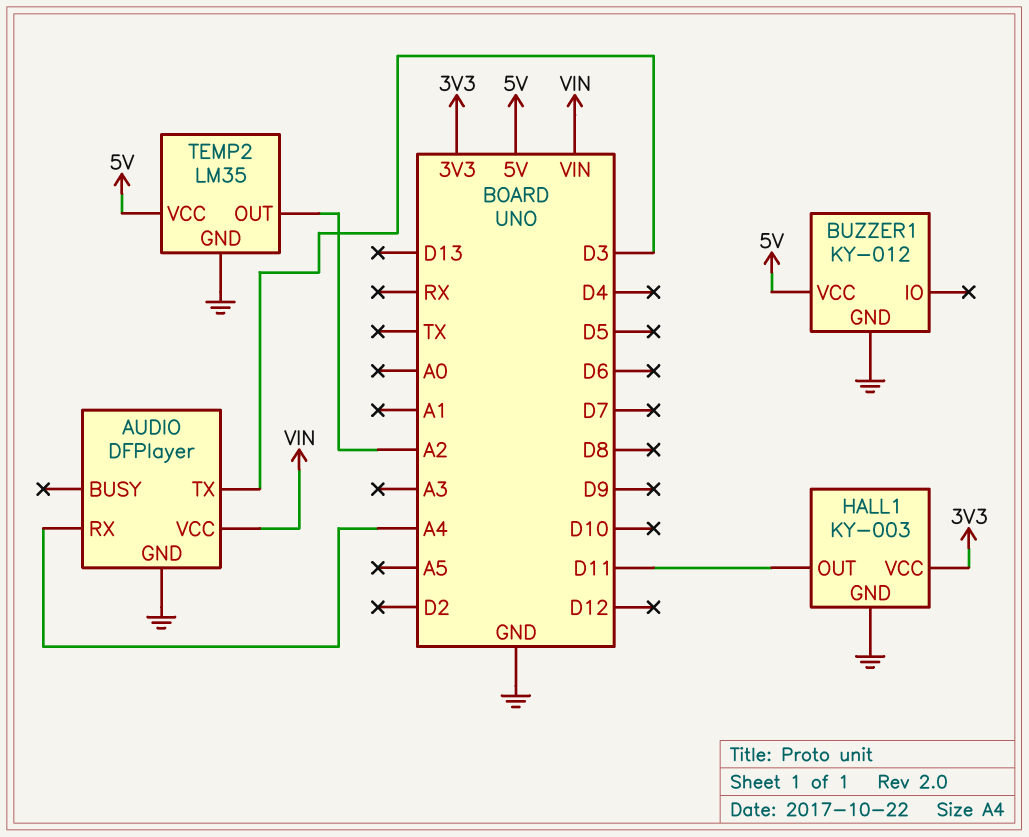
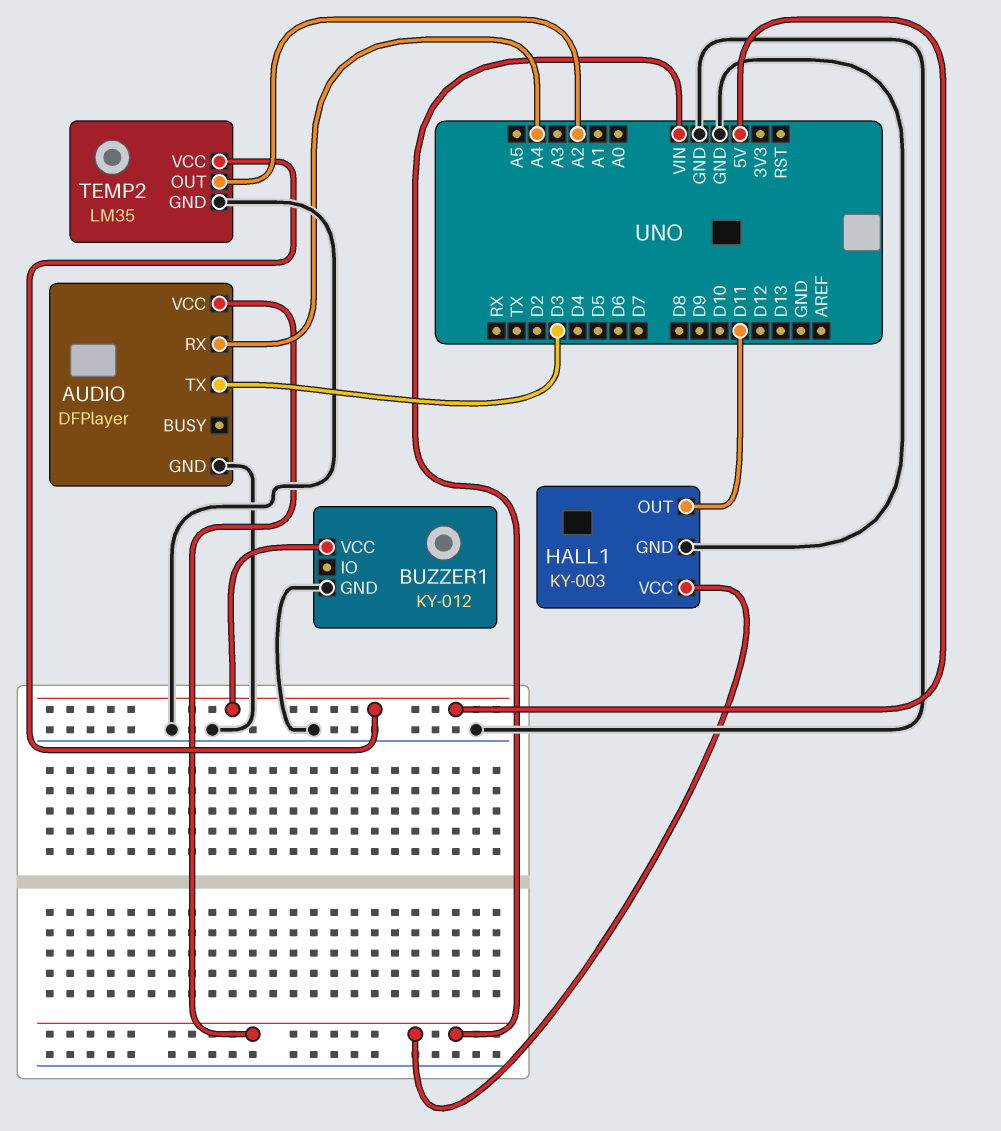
HALL1 pin VCC: 3V3 -> VIN

